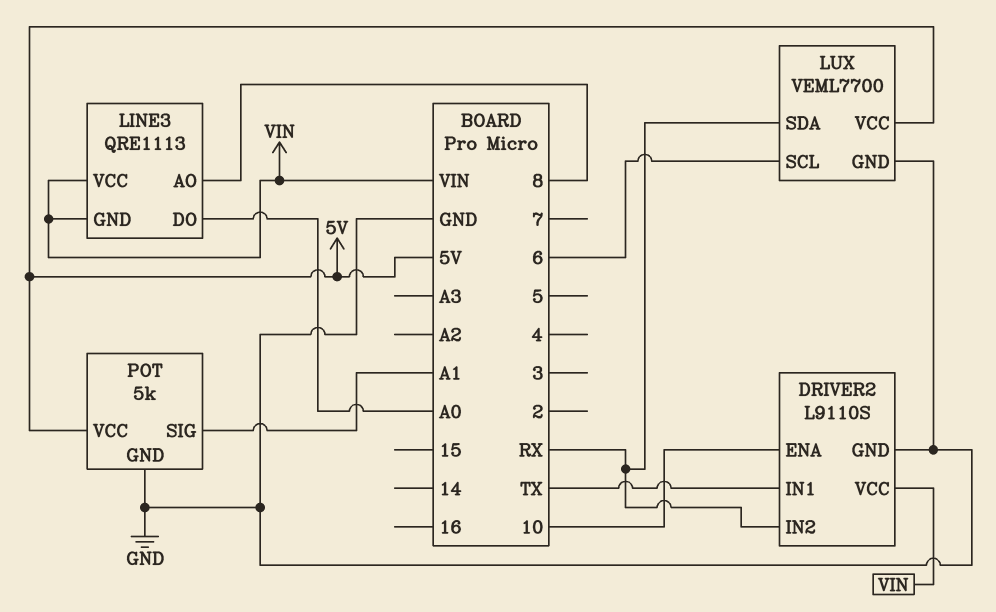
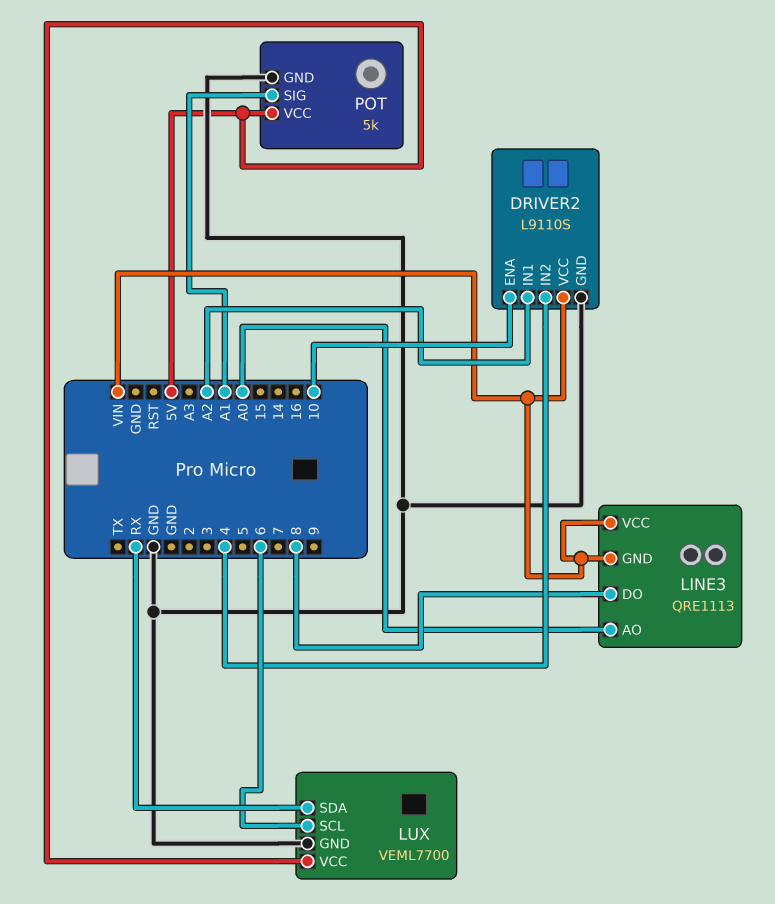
DRIVER2 pin IN1: TX -> A2
DRIVER2 pin IN2: RX -> 4
LINE3 pin AO: 8 -> A0
LINE3 pin DO: A0 -> 8

